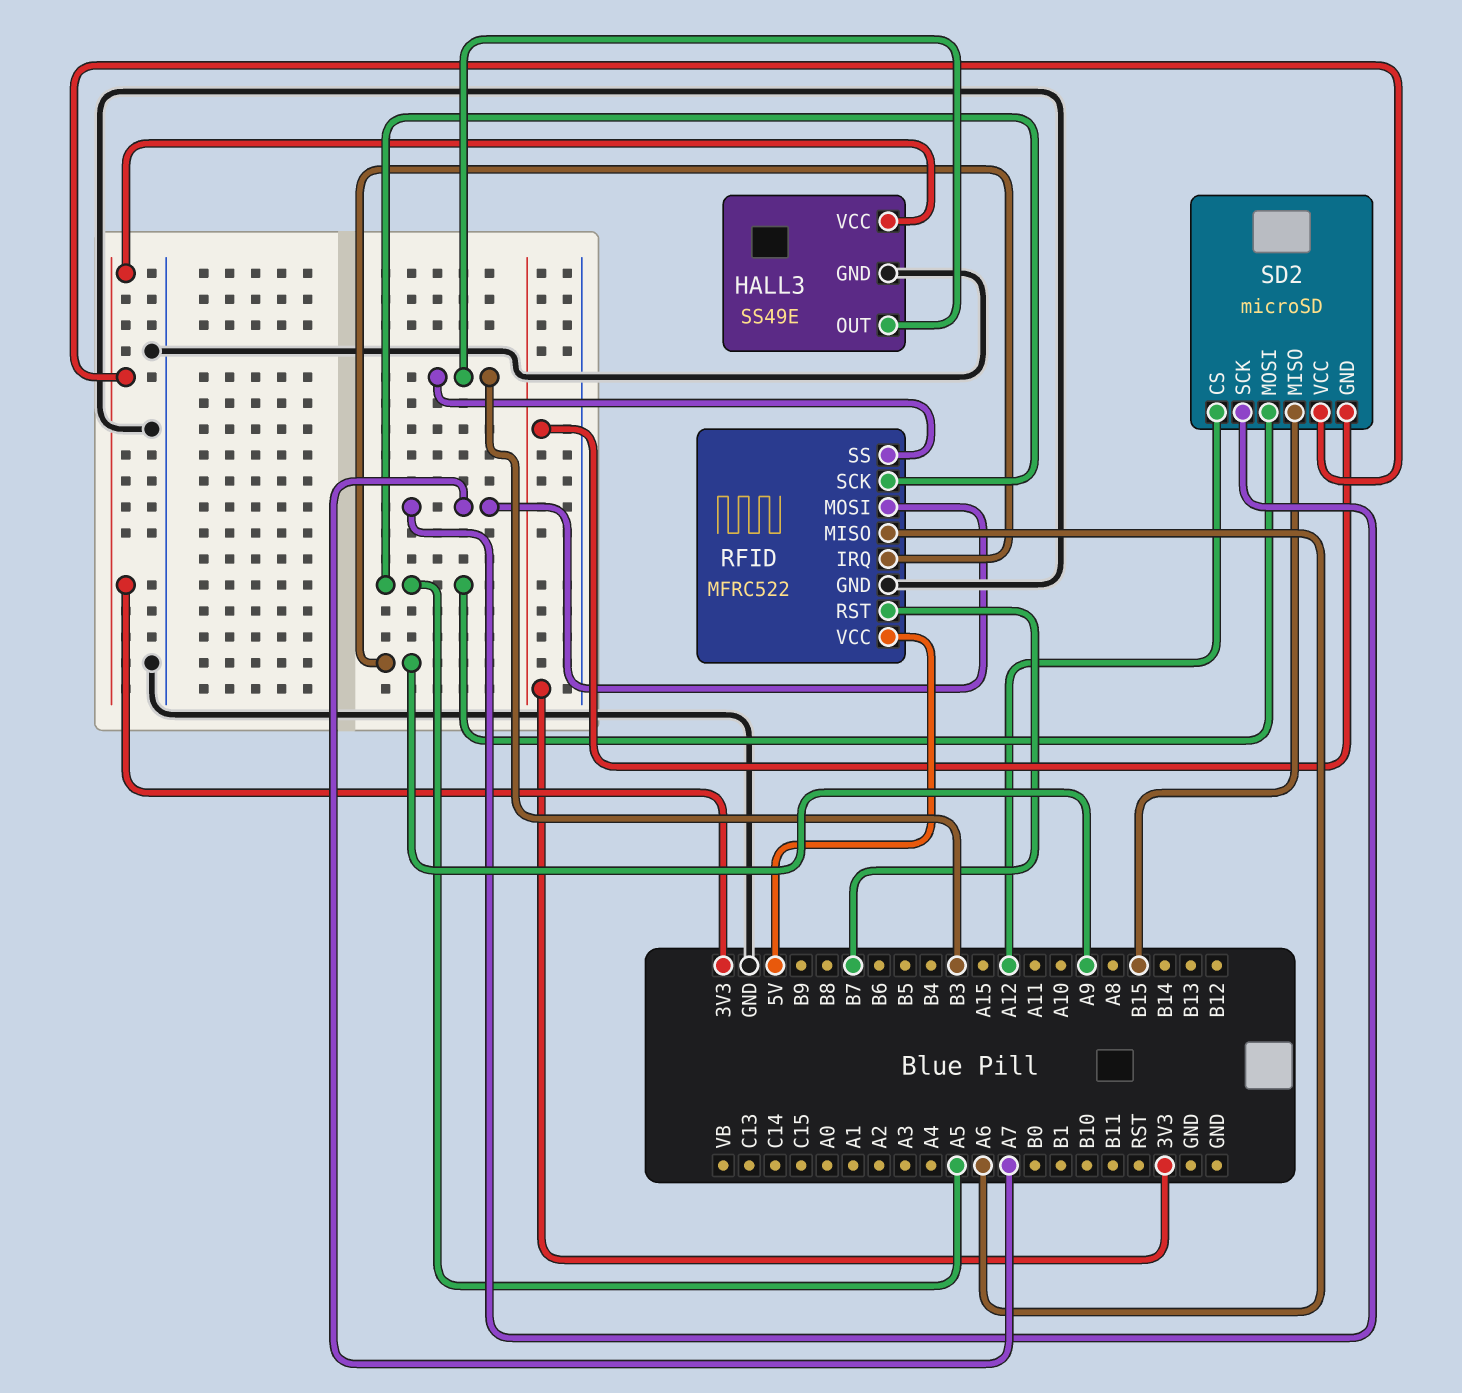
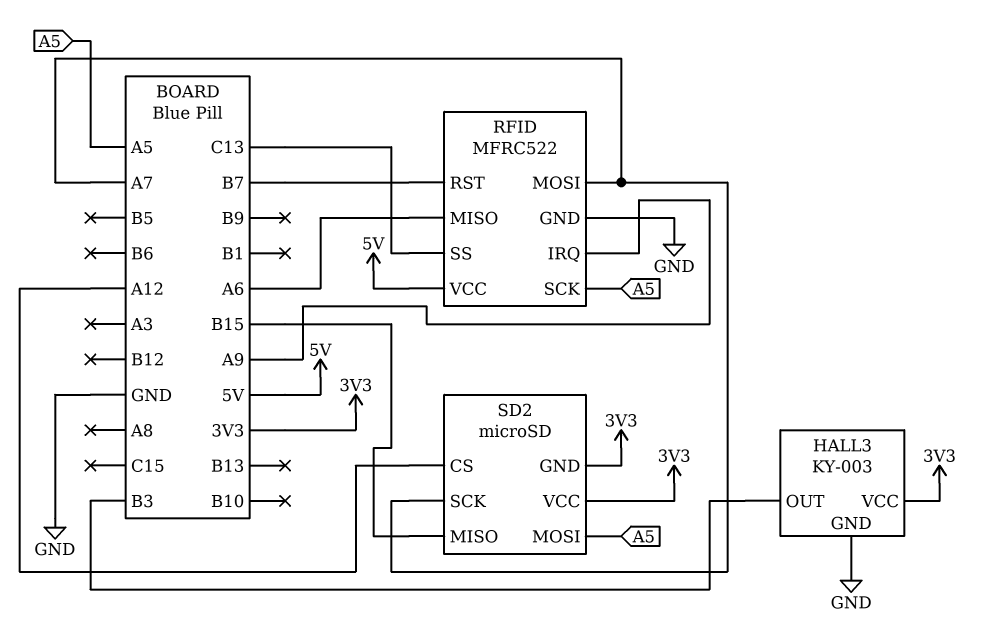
HALL3: SS49E -> KY-003
RFID pin SS: B3 -> C13

